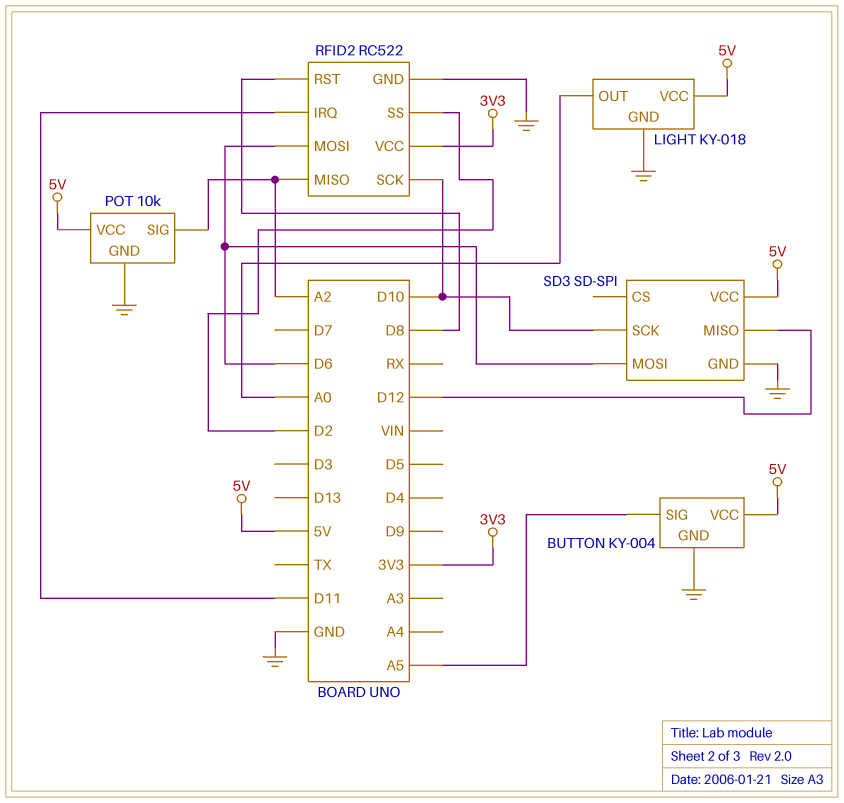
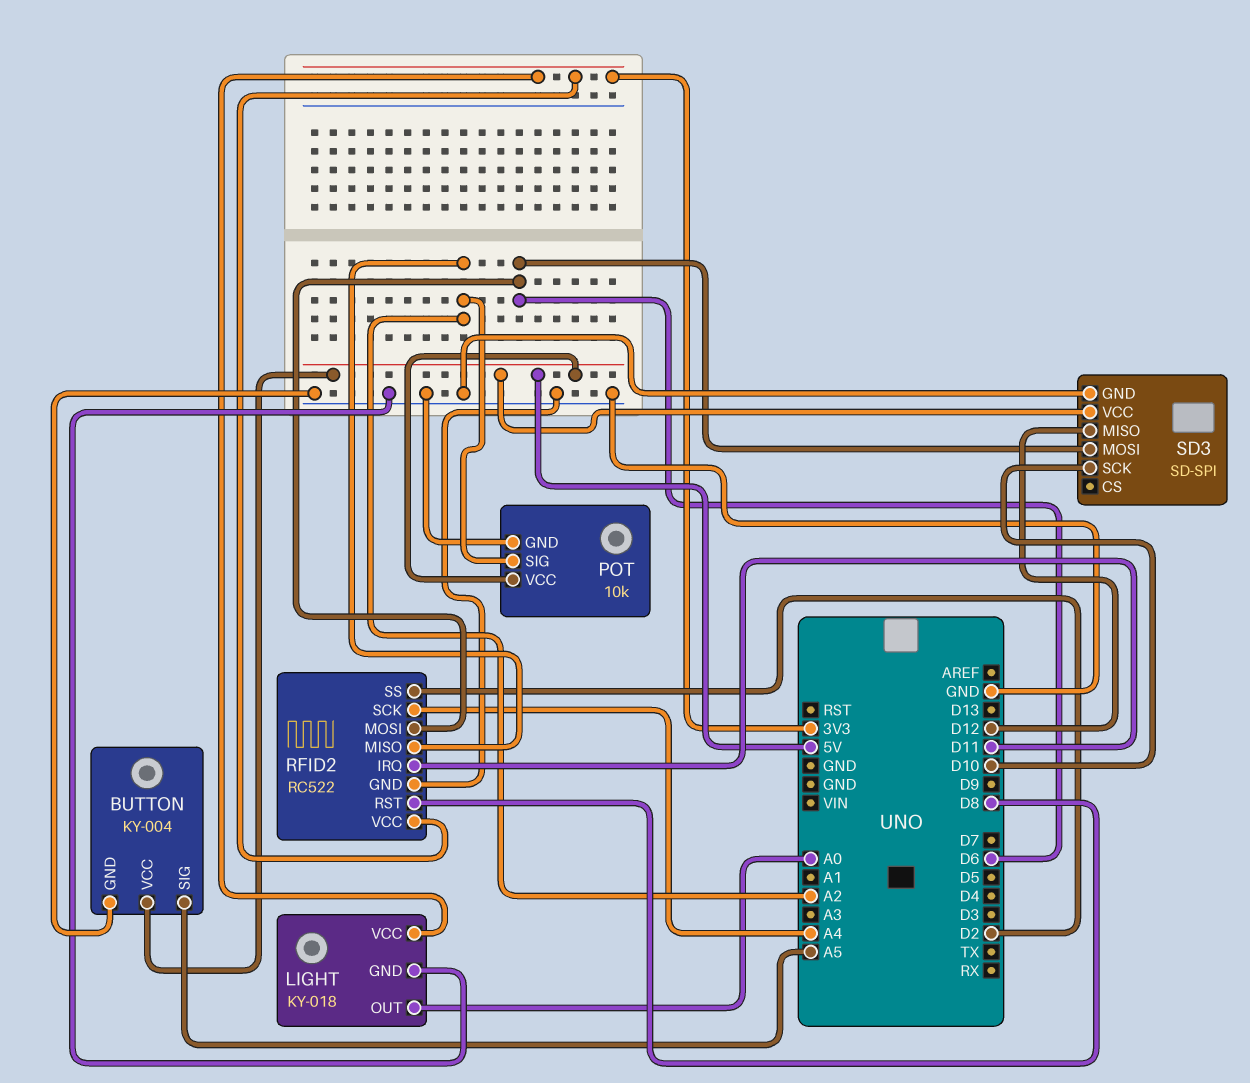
LIGHT pin VCC: 5V -> 3V3
RFID2 pin SCK: D10 -> A4

